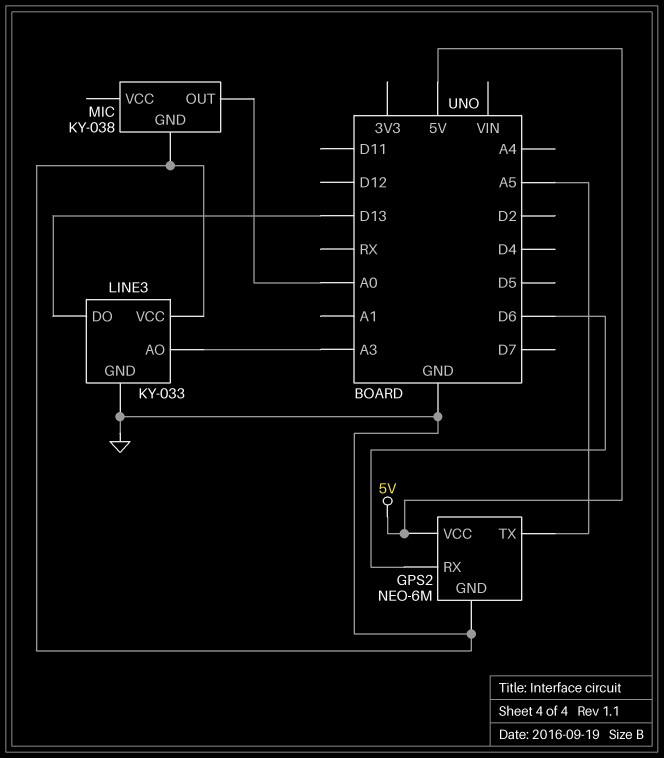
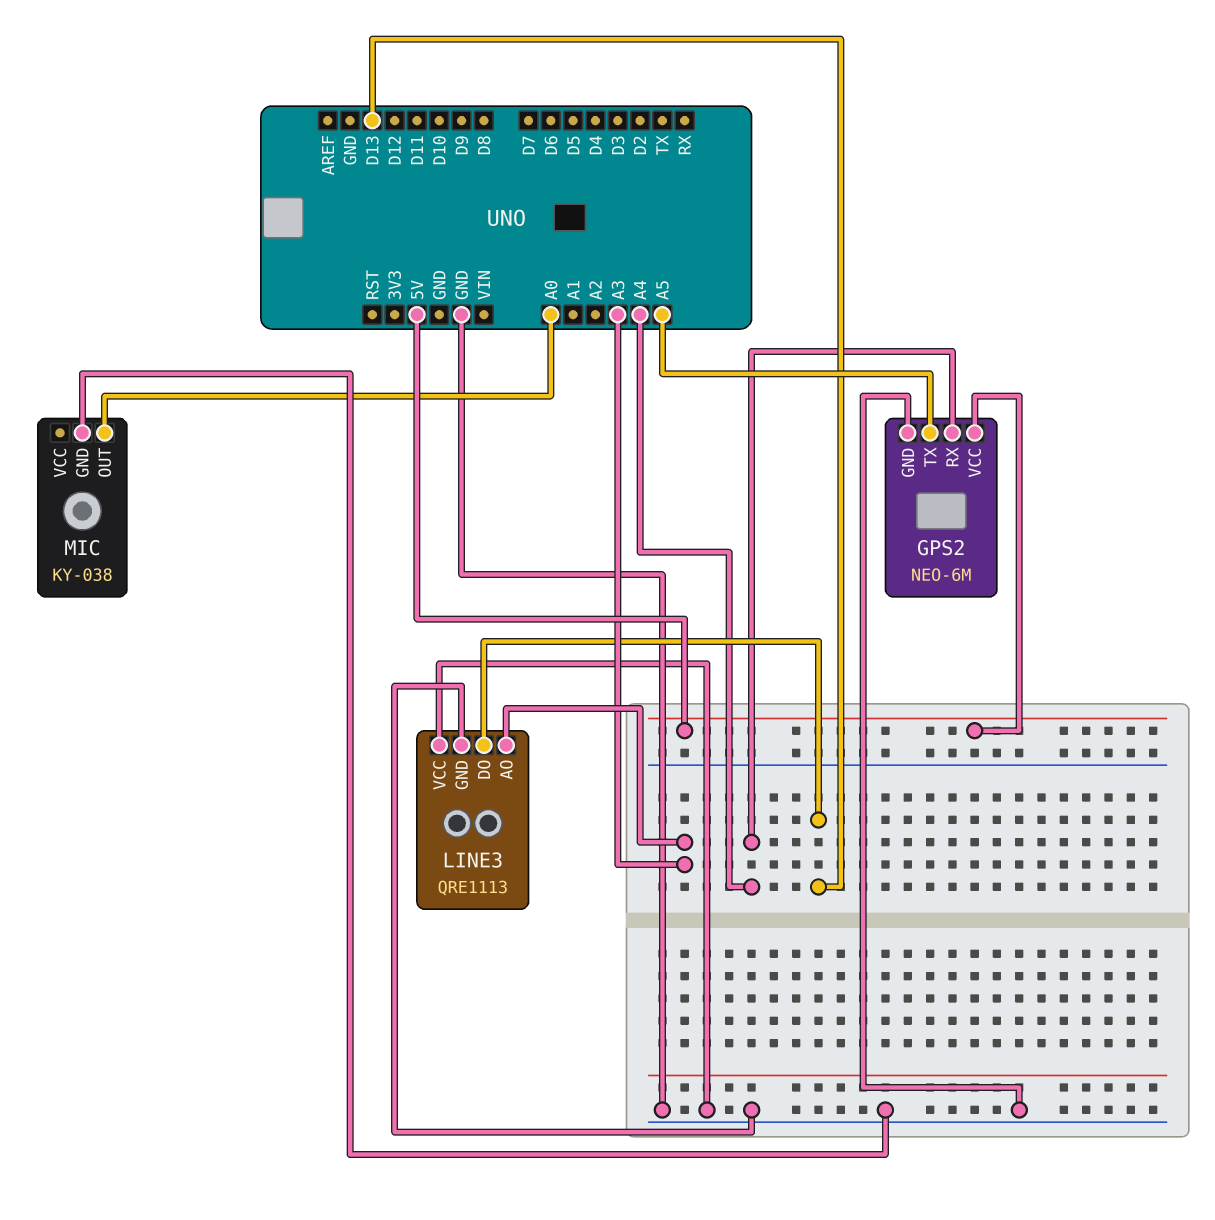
GPS2 pin RX: D6 -> A4
LINE3: KY-033 -> QRE1113

